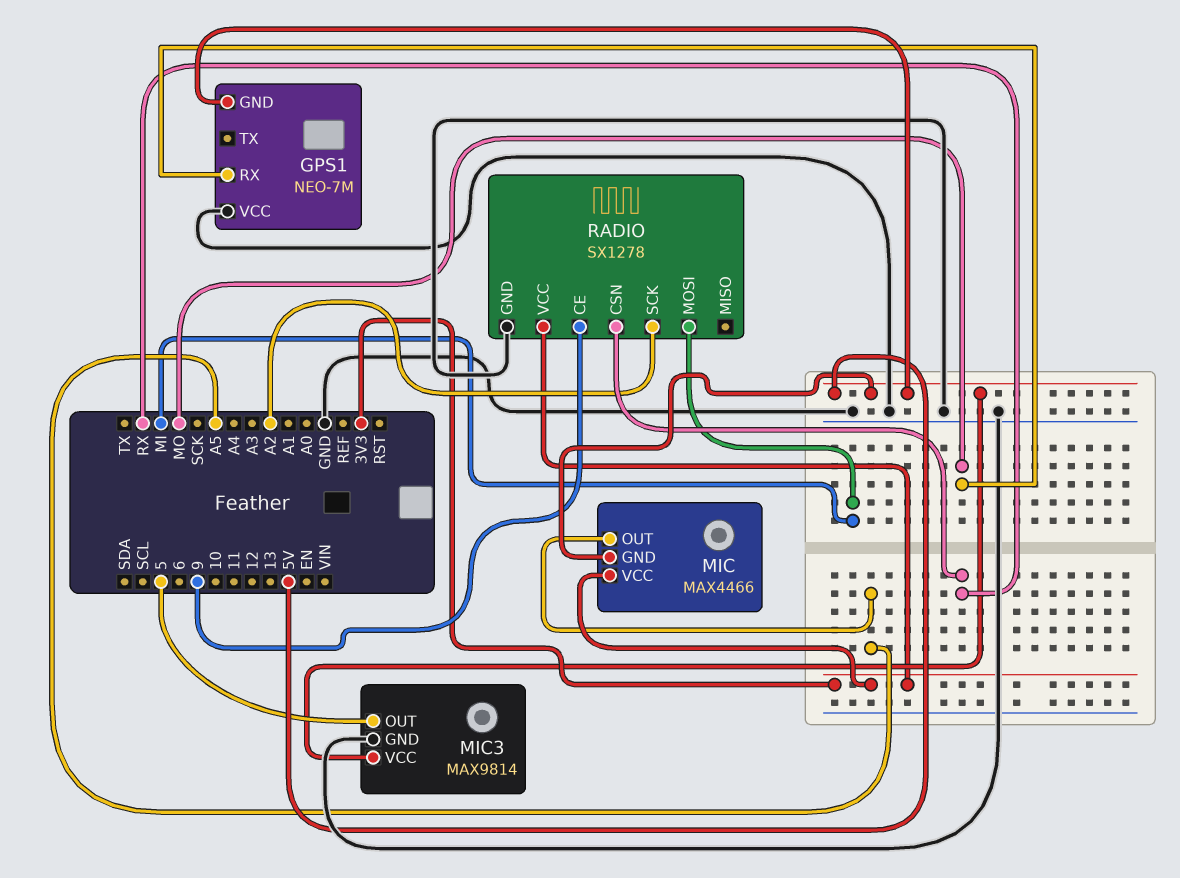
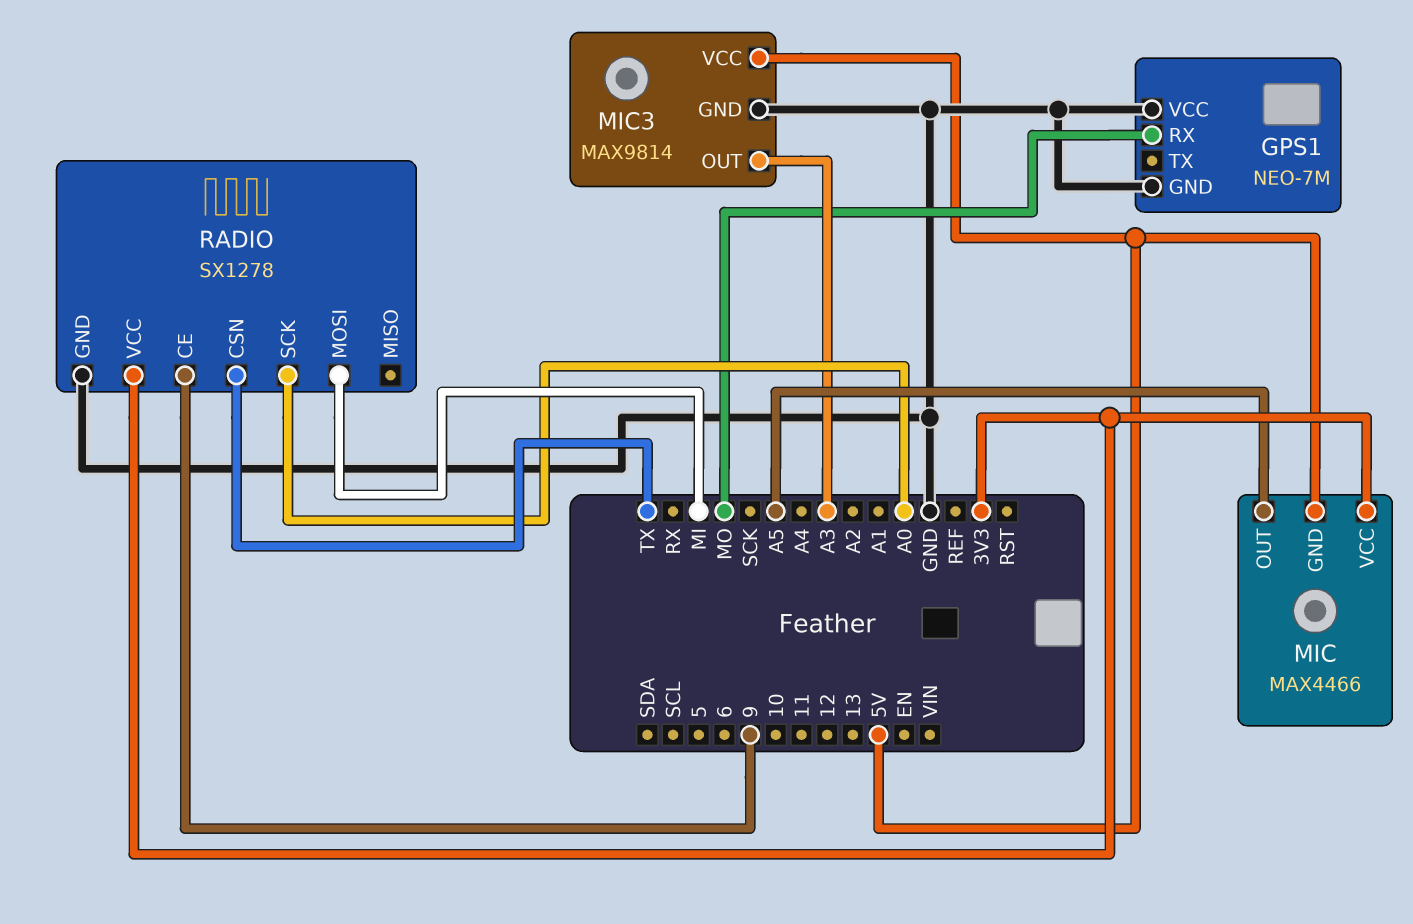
GPS1 pin GND: 5V -> GND
MIC3 pin OUT: 5 -> A3
RADIO pin CSN: RX -> TX
RADIO pin SCK: A2 -> A0

